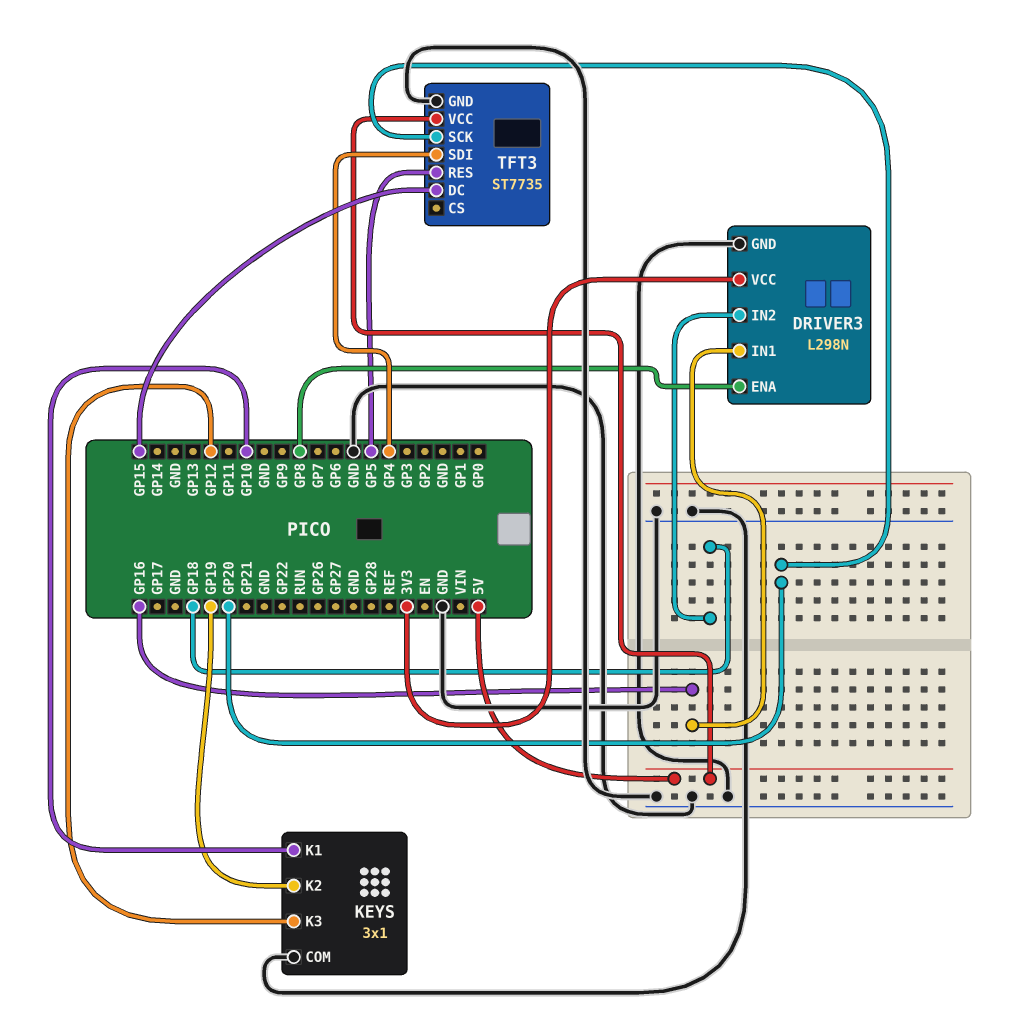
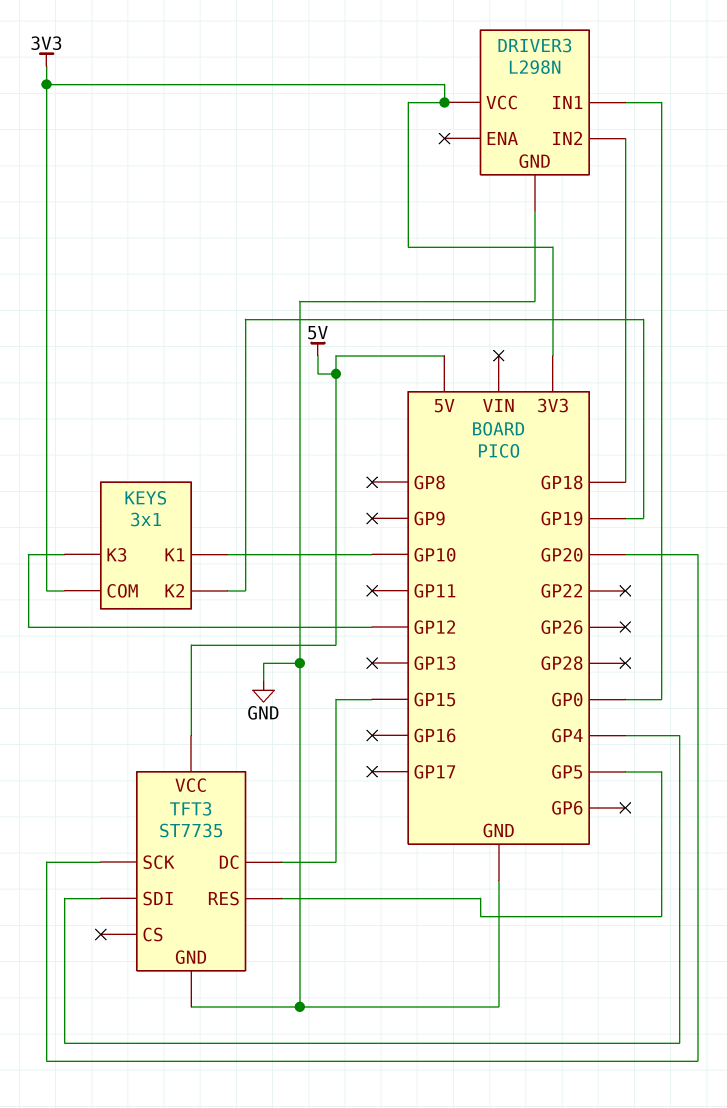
DRIVER3 pin ENA: GP8 -> none
DRIVER3 pin IN1: GP16 -> GP0
KEYS pin COM: GND -> 3V3

